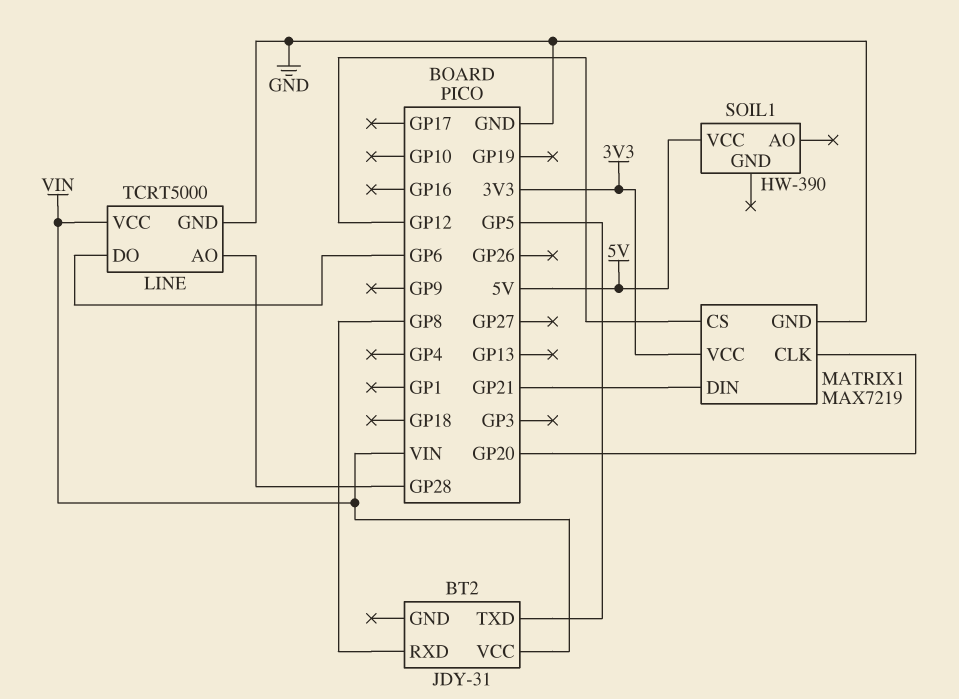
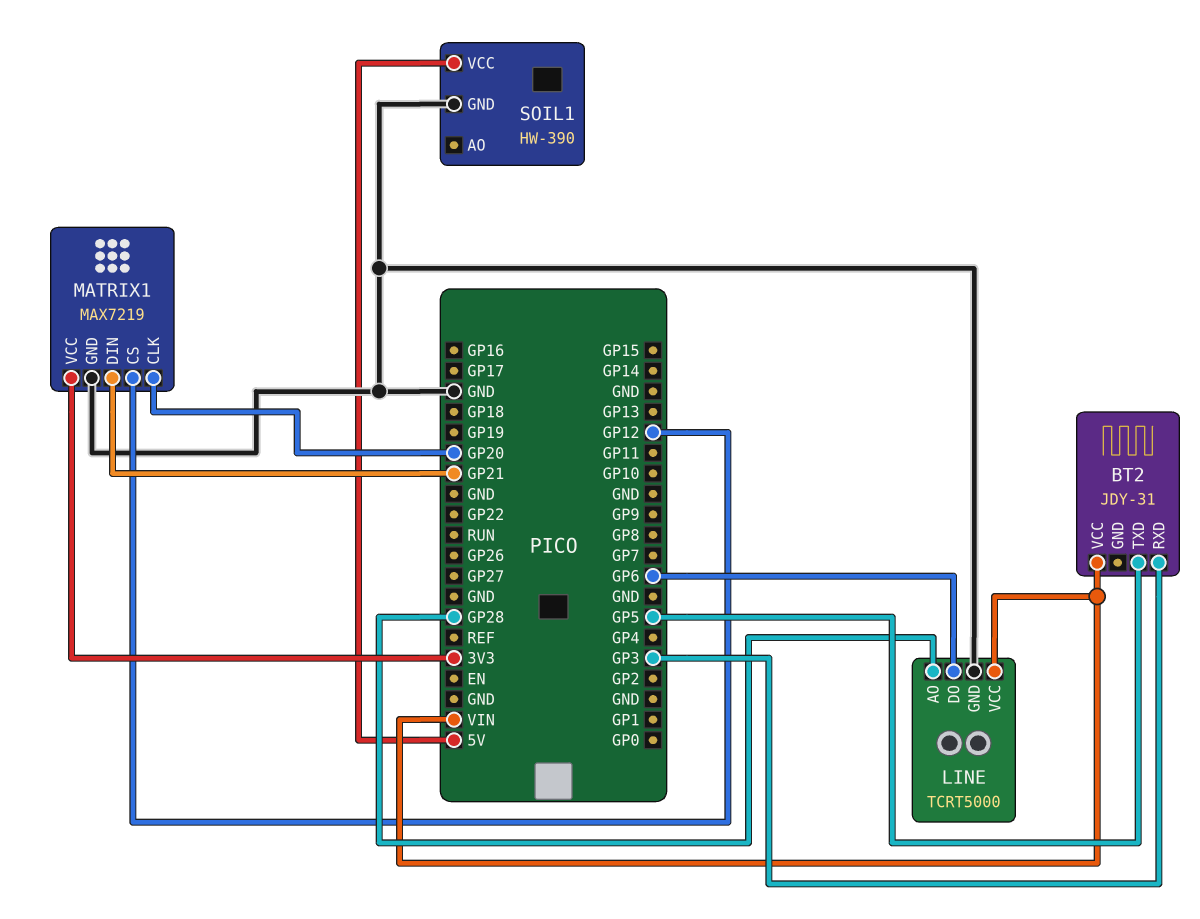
BT2 pin RXD: GP8 -> GP3
SOIL1 pin GND: none -> GND

